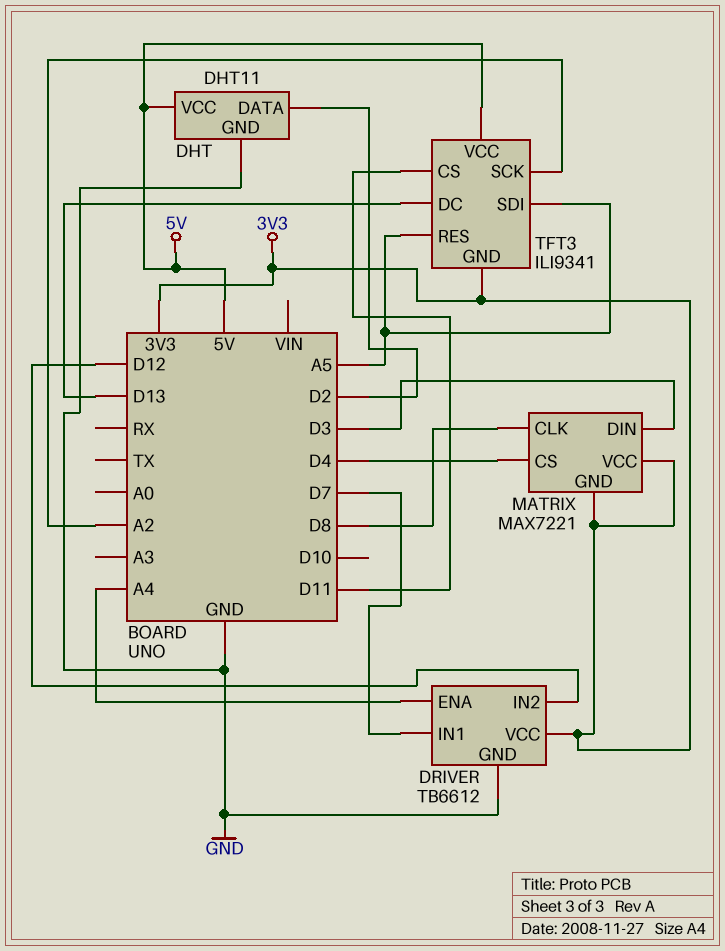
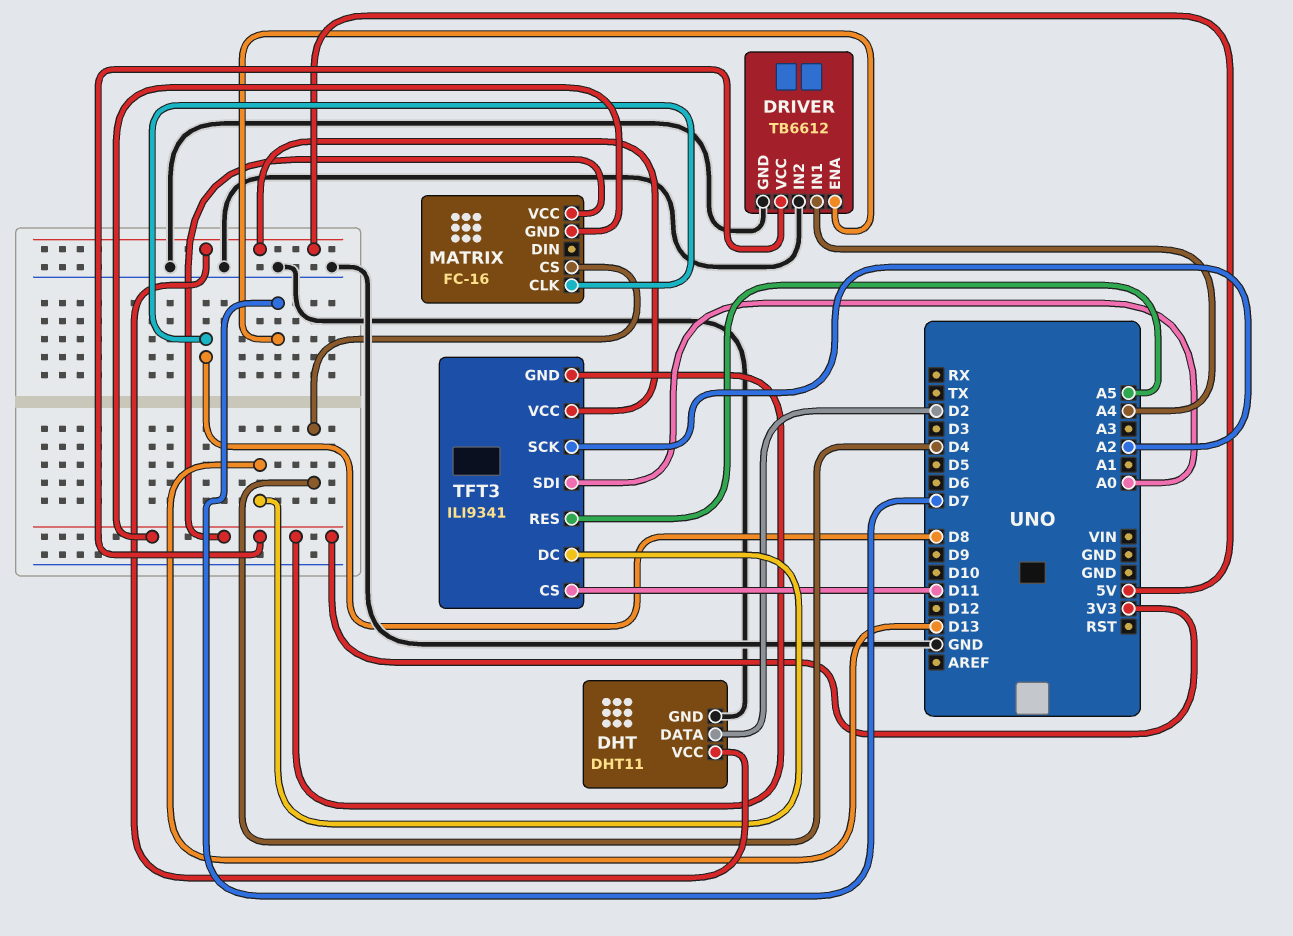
DRIVER pin ENA: A4 -> D7
DRIVER pin IN1: D7 -> A4
DRIVER pin IN2: D12 -> GND
MATRIX: MAX7221 -> FC-16
MATRIX pin DIN: D3 -> none
TFT3 pin SDI: A5 -> A0

